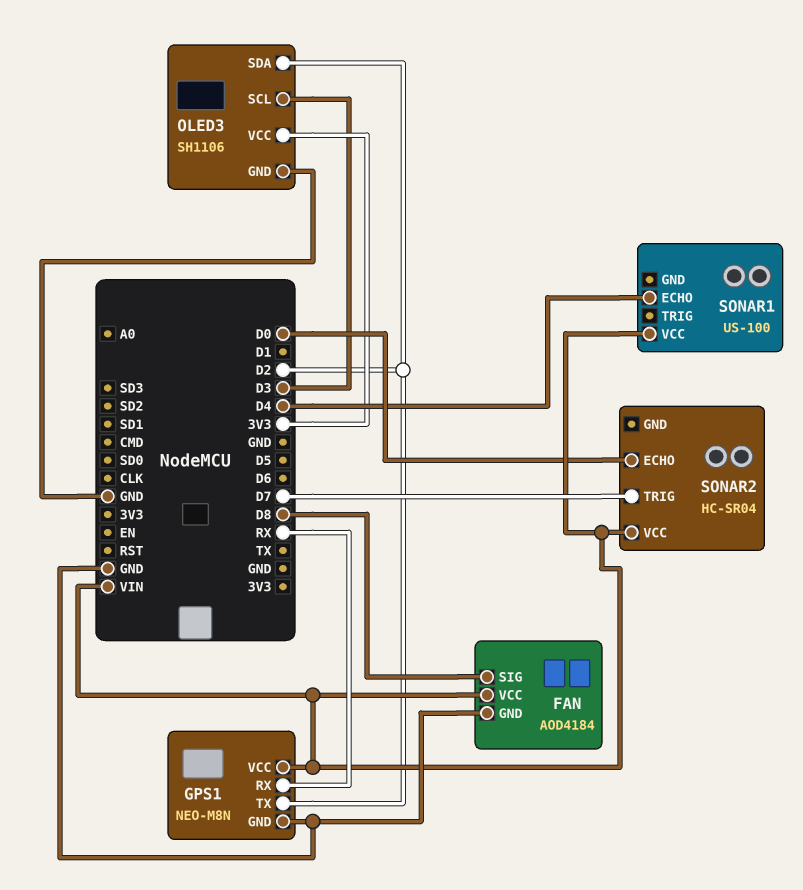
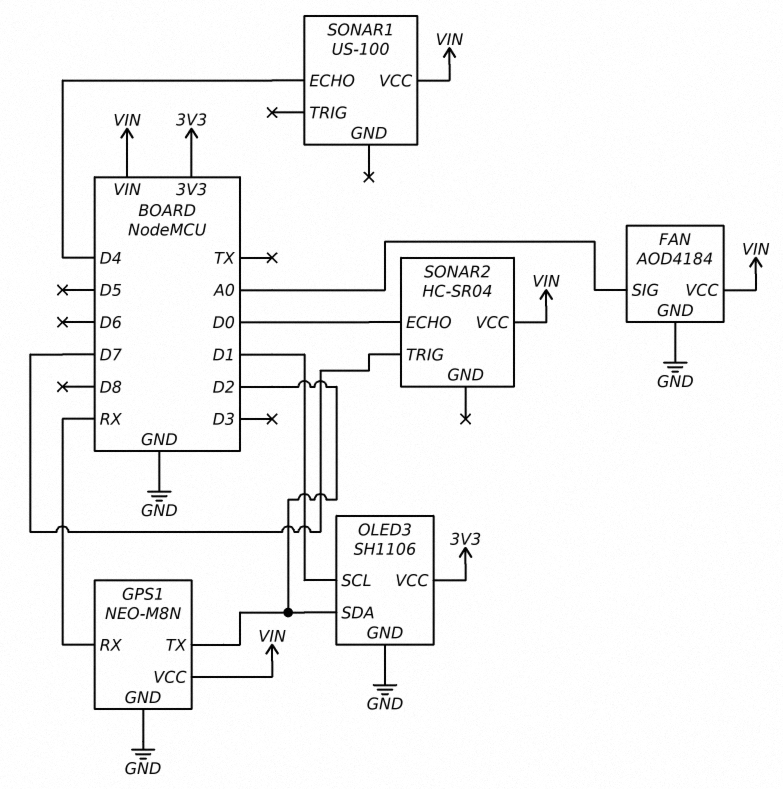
FAN pin SIG: D8 -> A0
OLED3 pin SCL: D3 -> D1

